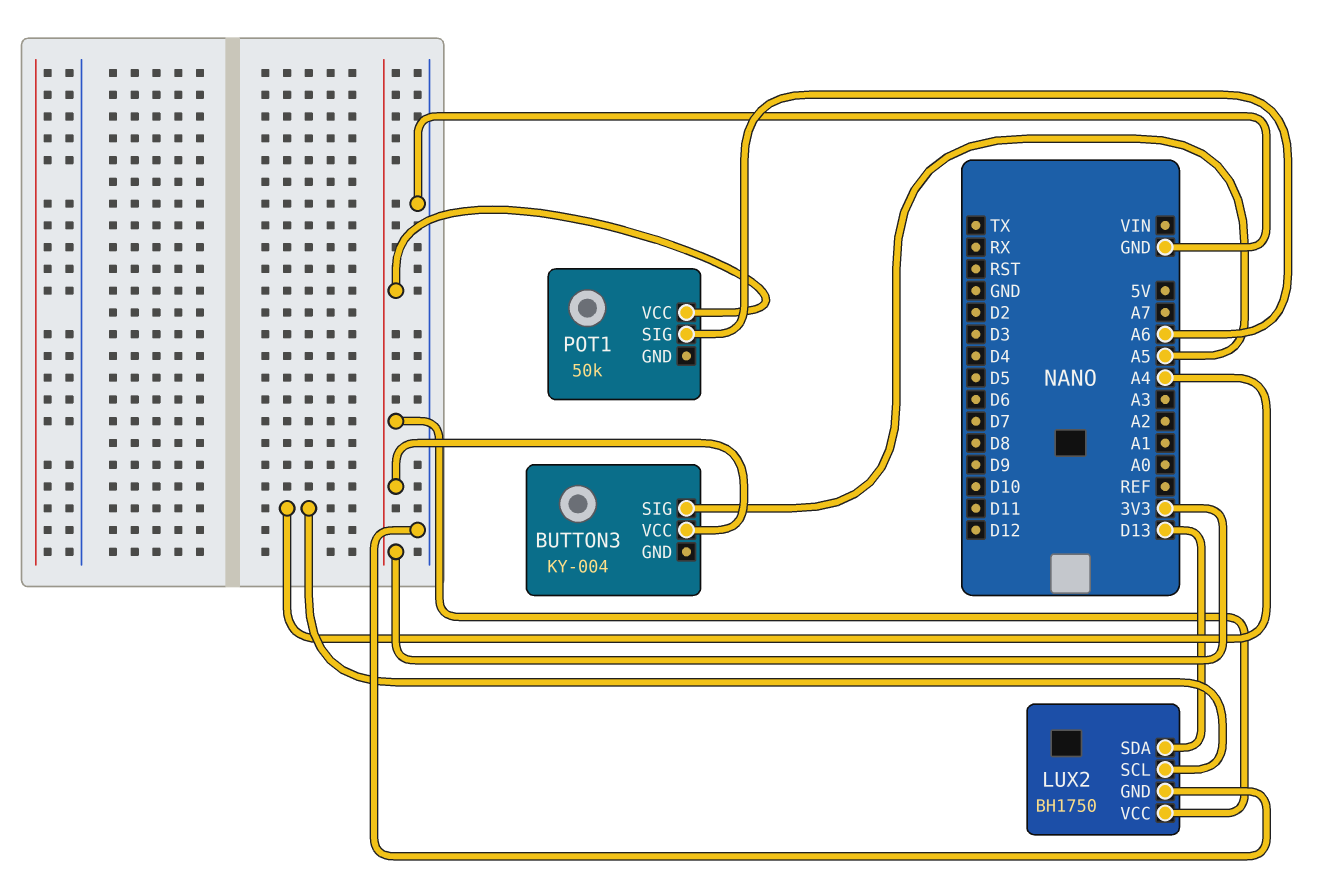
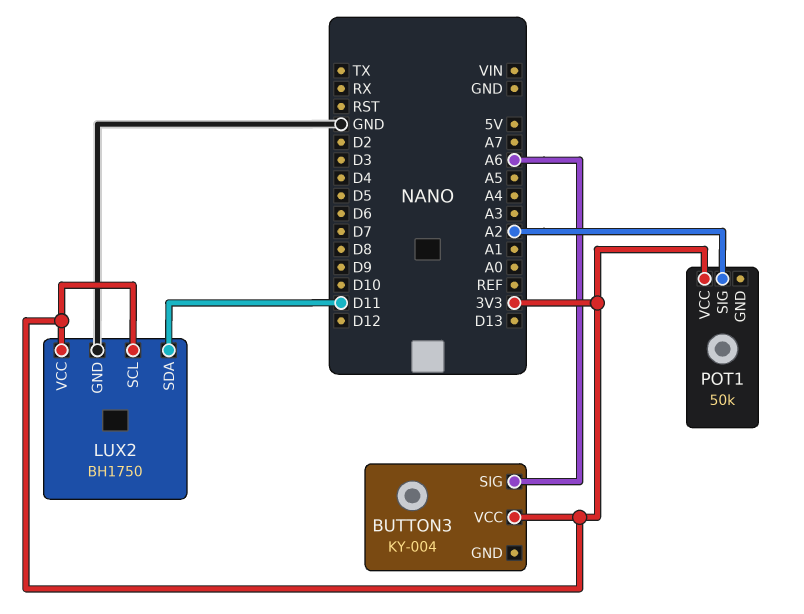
BUTTON3 pin SIG: A5 -> A6
LUX2 pin SCL: A4 -> 3V3
LUX2 pin SDA: D13 -> D11
POT1 pin SIG: A6 -> A2

